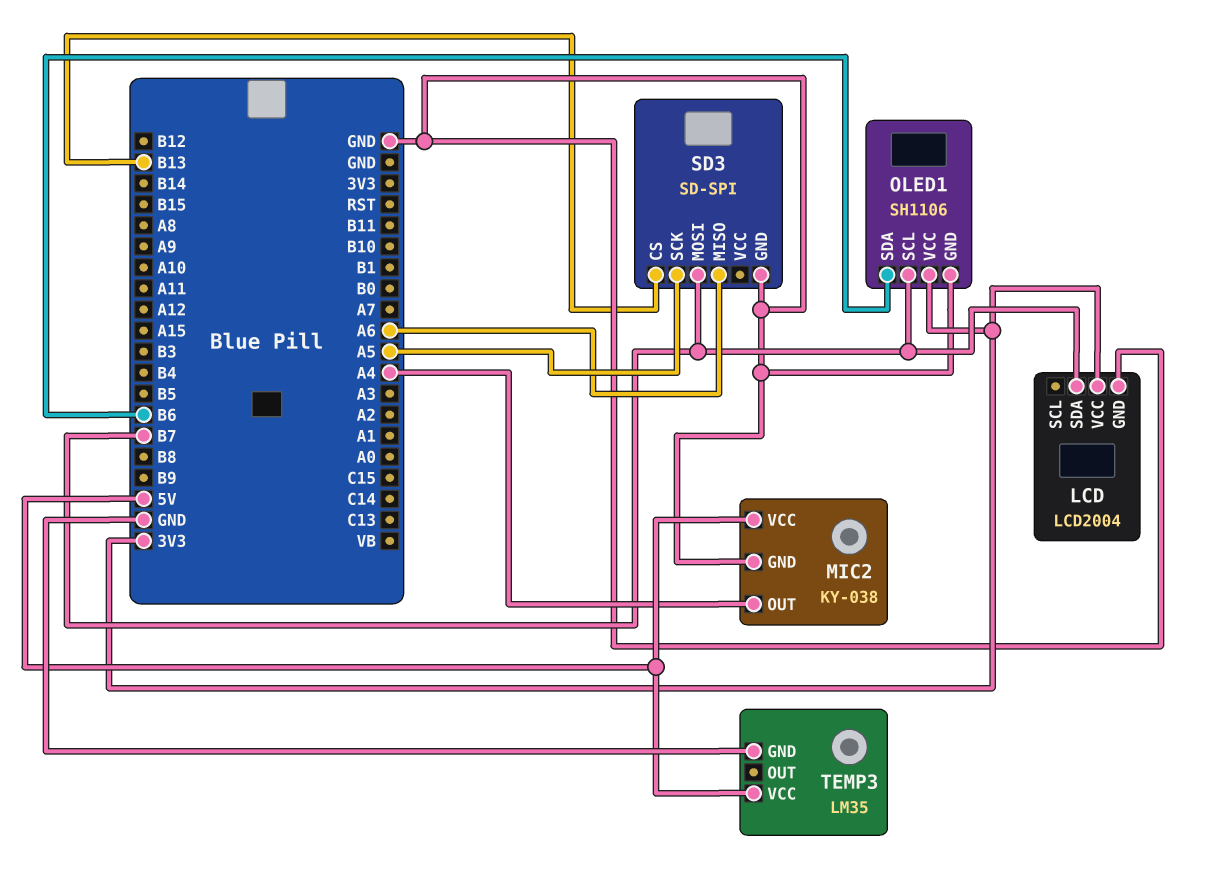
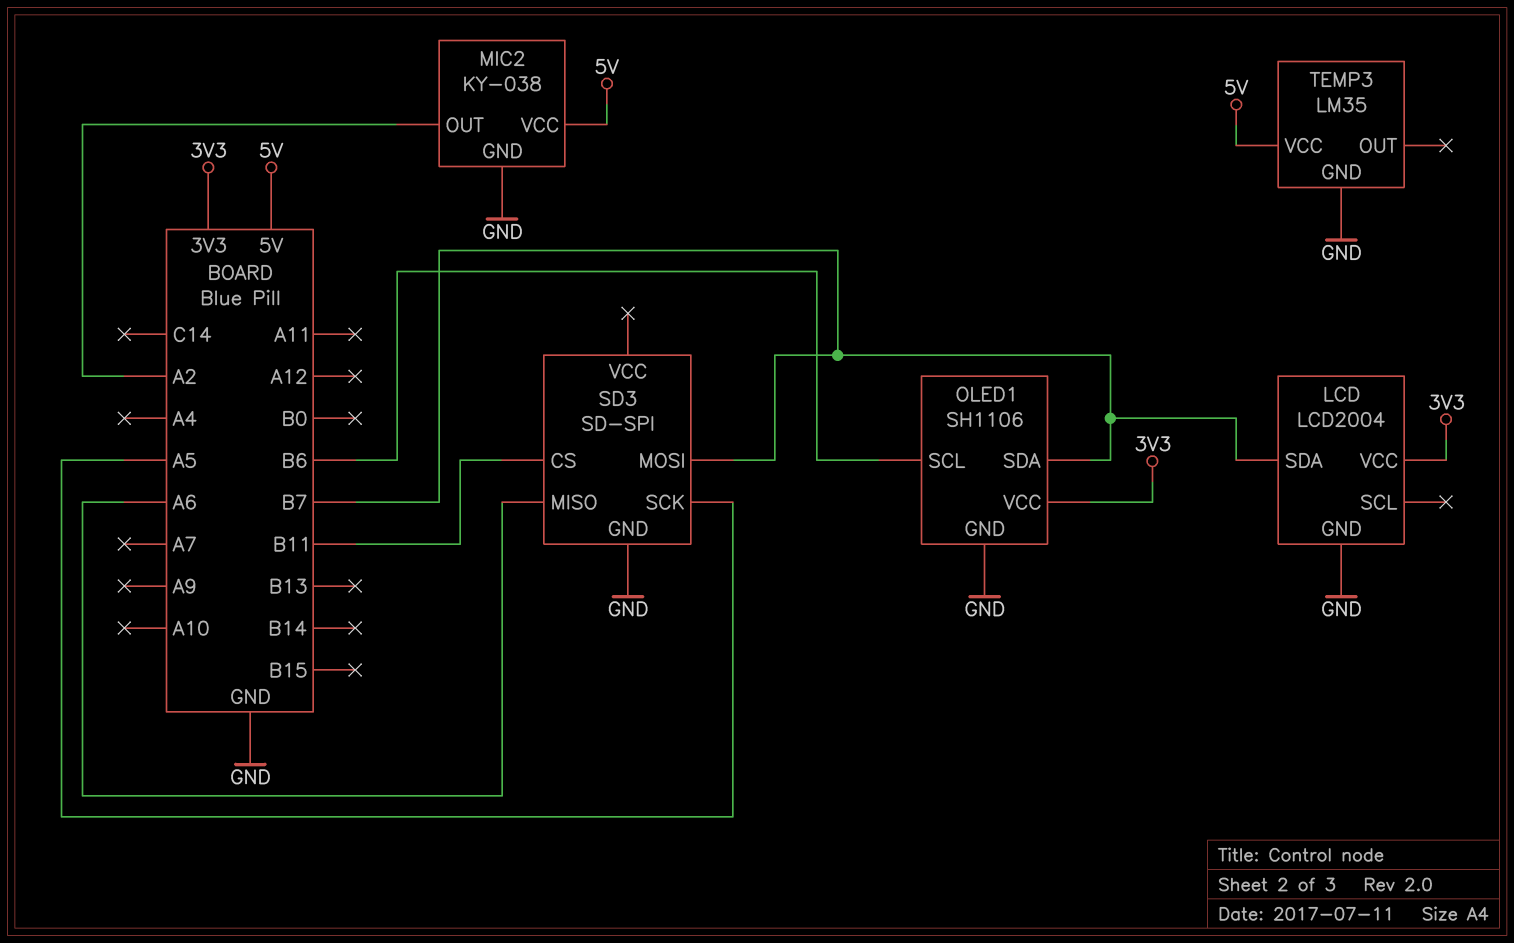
MIC2 pin OUT: A4 -> A2
OLED1 pin SCL: B7 -> B6
OLED1 pin SDA: B6 -> B7
SD3 pin CS: B13 -> B11

